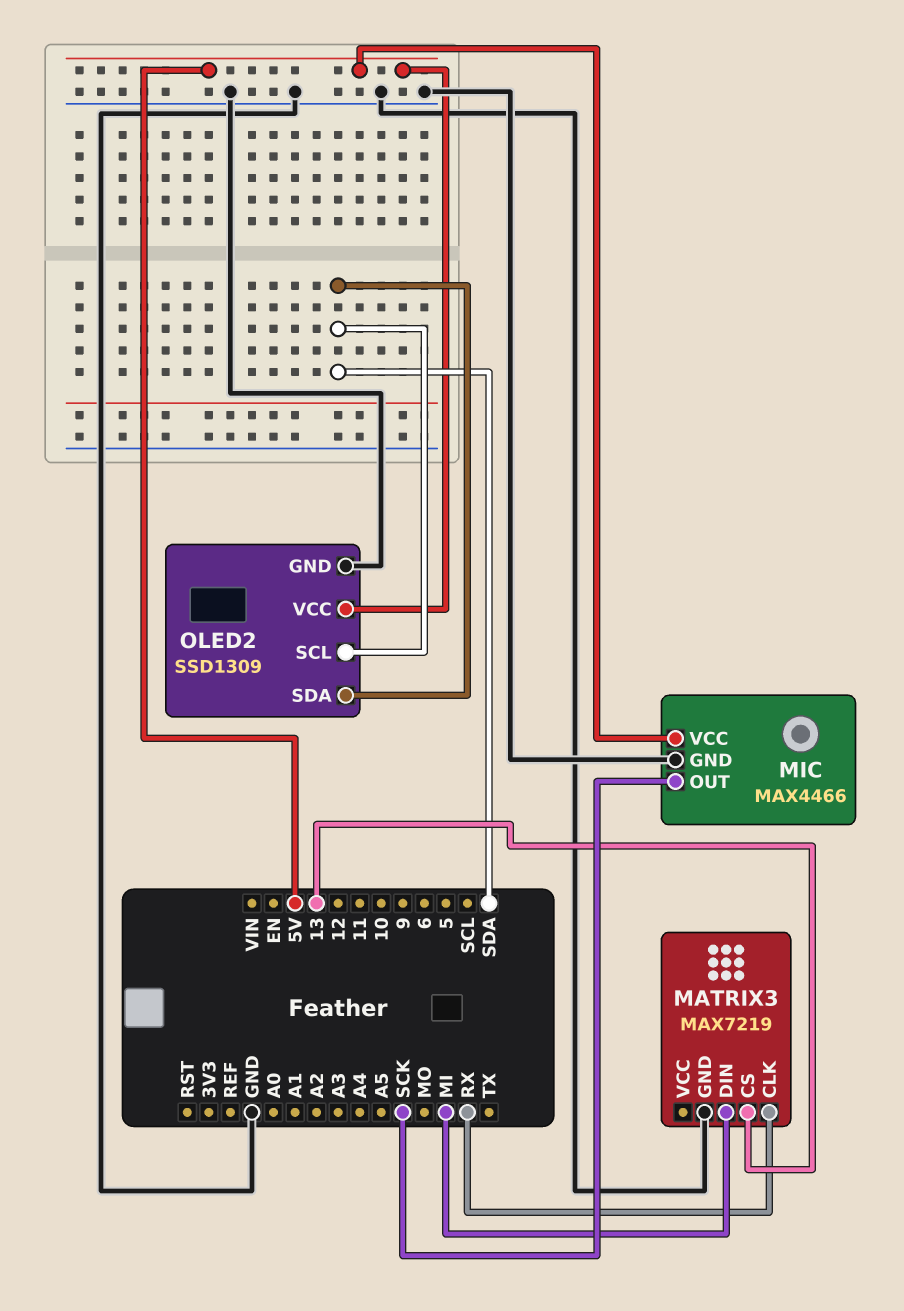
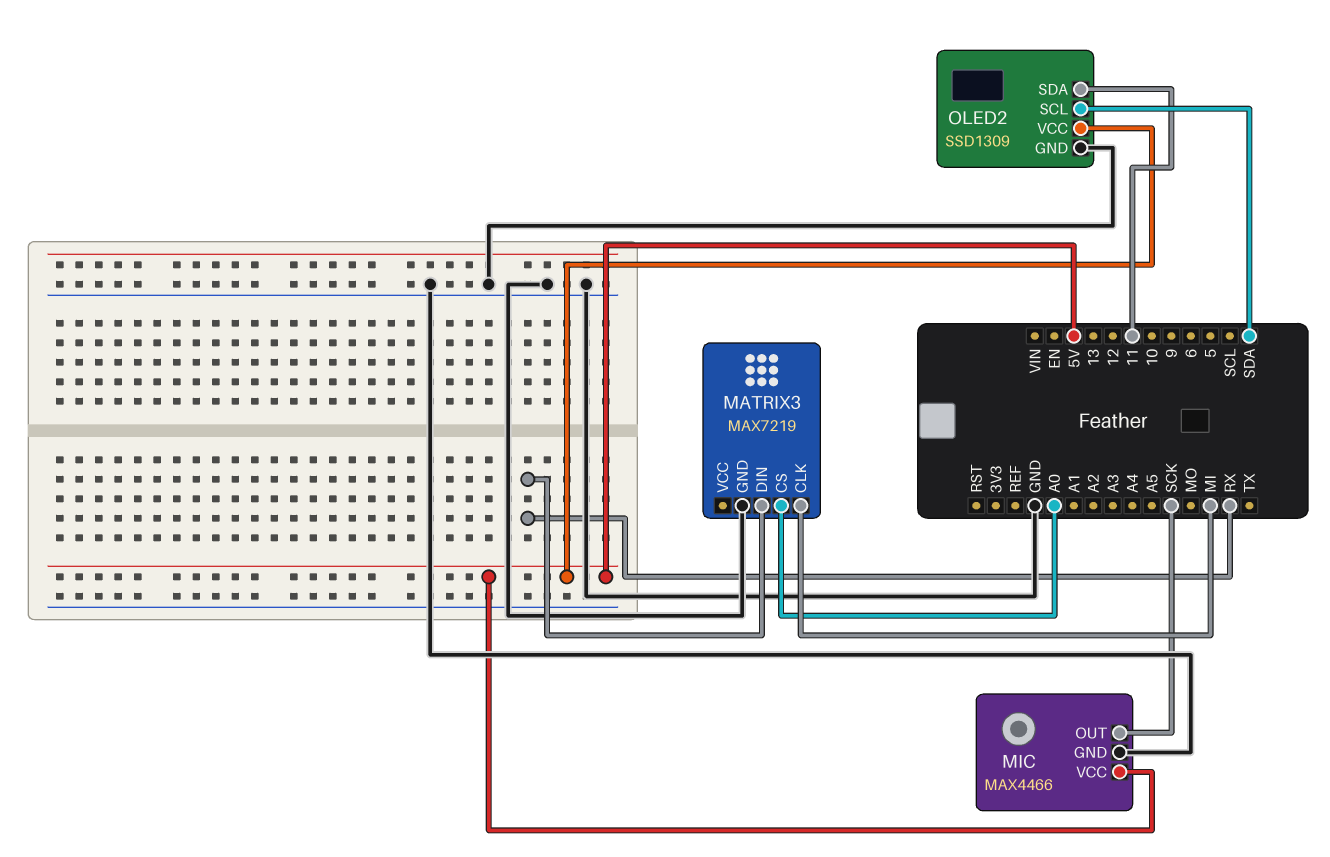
MATRIX3 pin CLK: RX -> MI
MATRIX3 pin CS: 13 -> A0
MATRIX3 pin DIN: MI -> RX
OLED2 pin SDA: SDA -> 11

